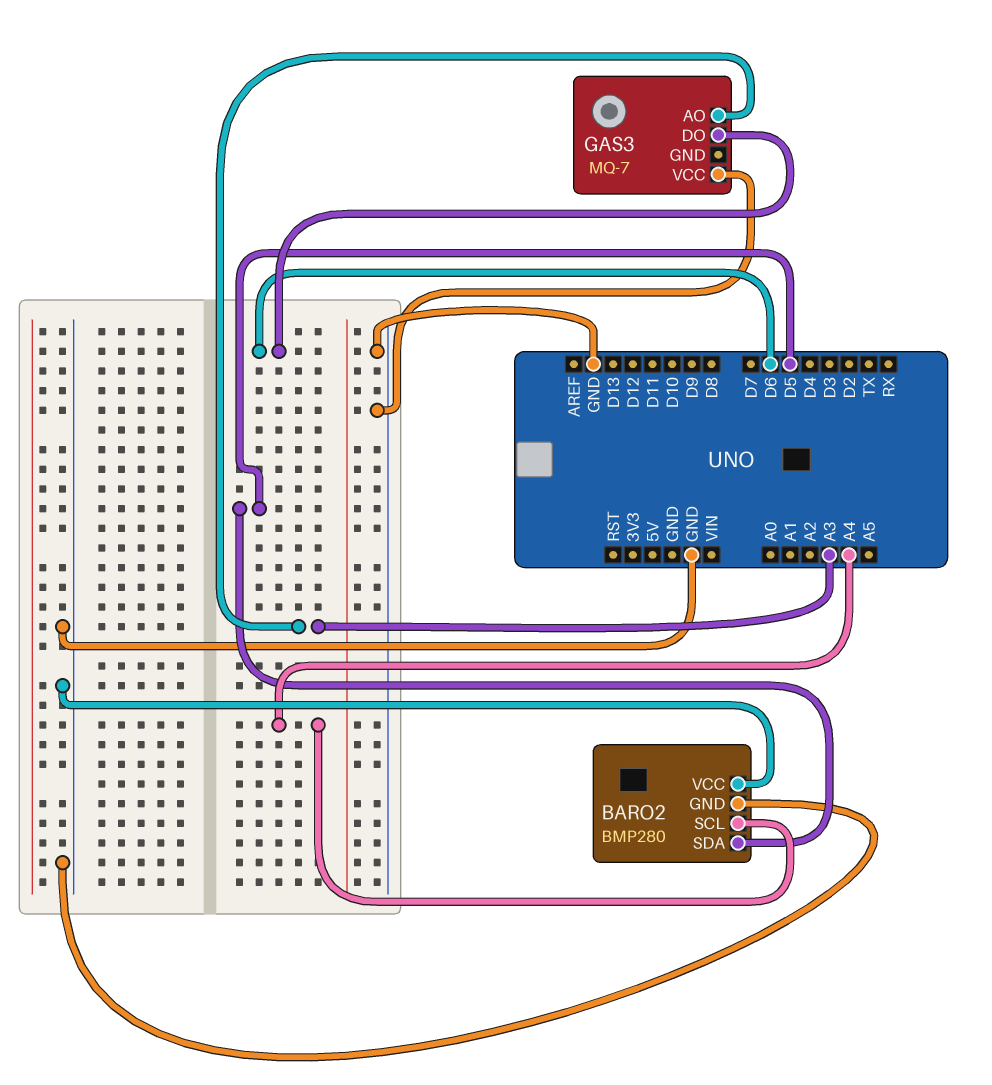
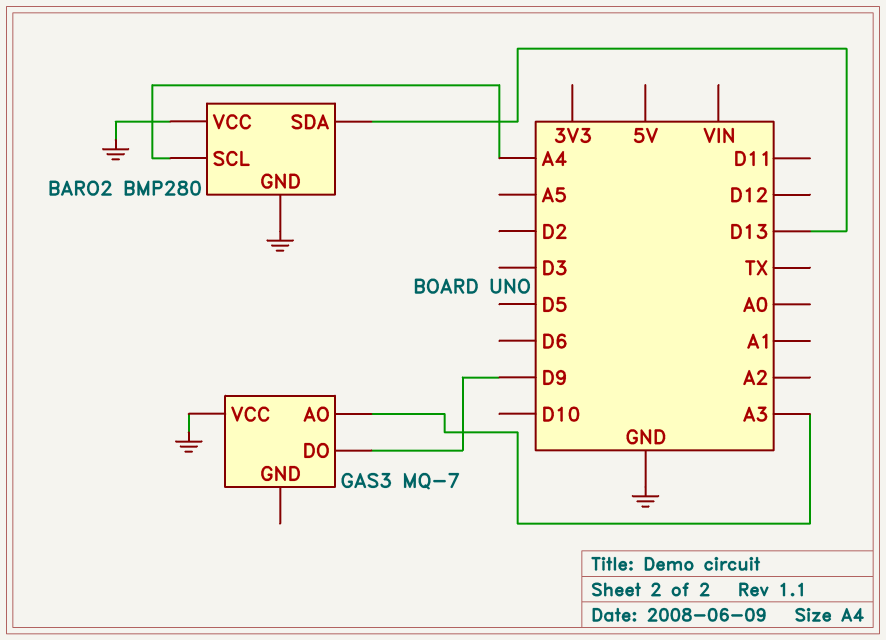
BARO2 pin SDA: D5 -> D13
GAS3 pin DO: D6 -> D9

